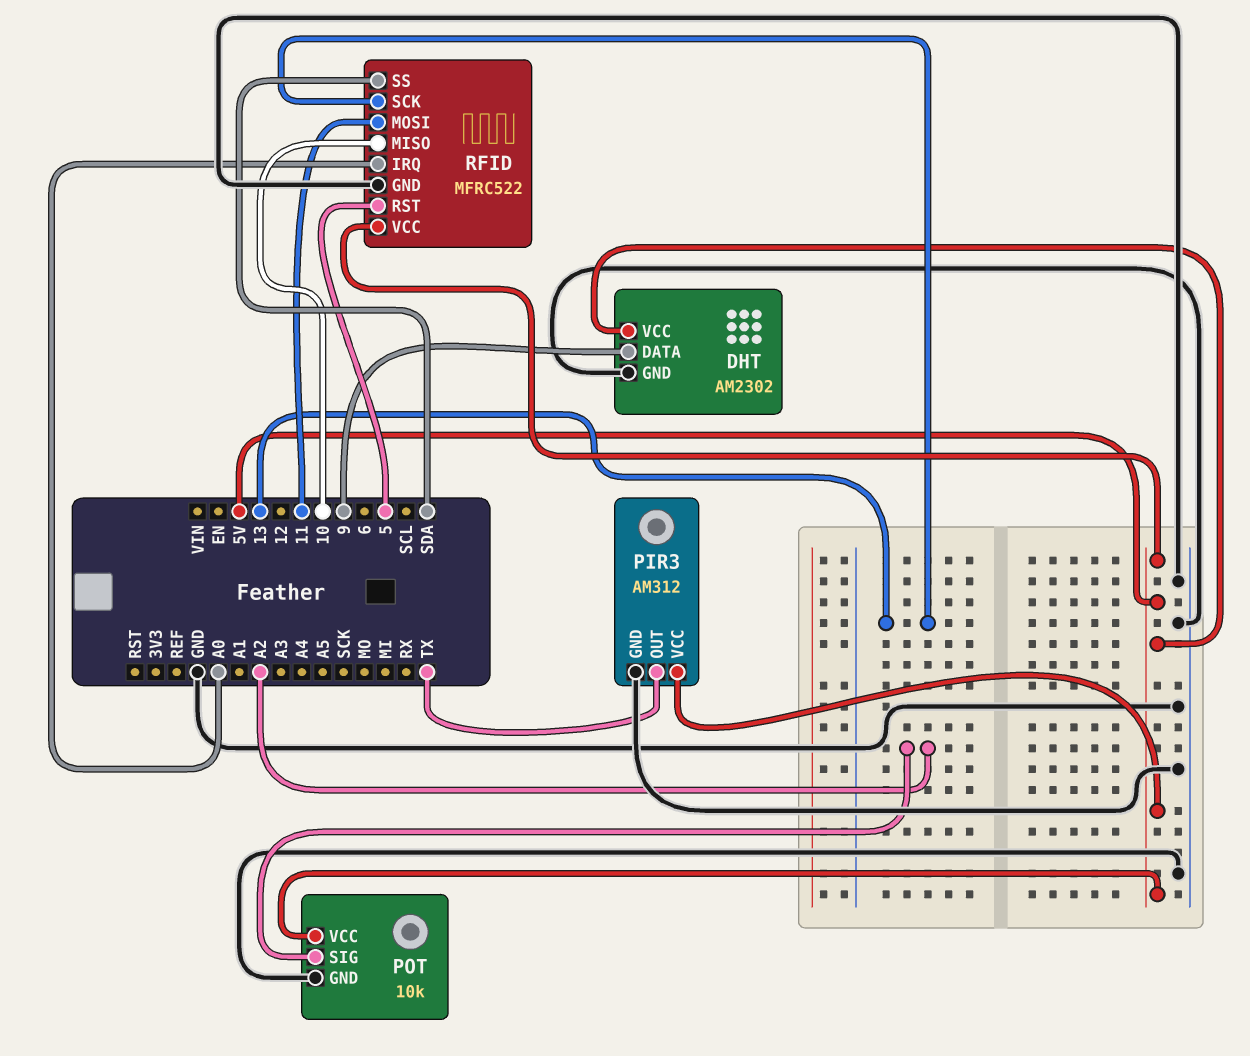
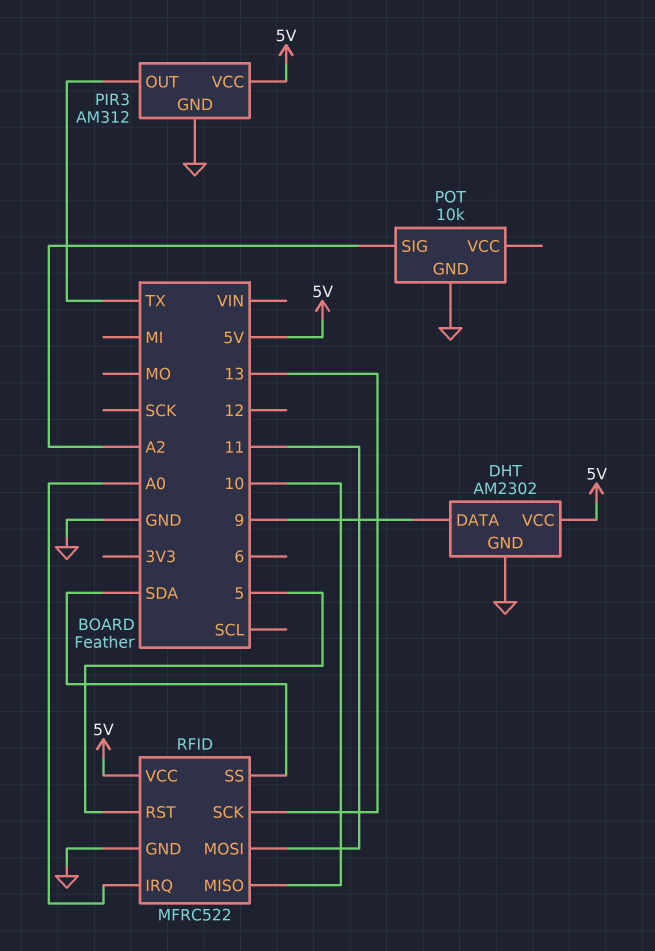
POT pin VCC: 5V -> none

